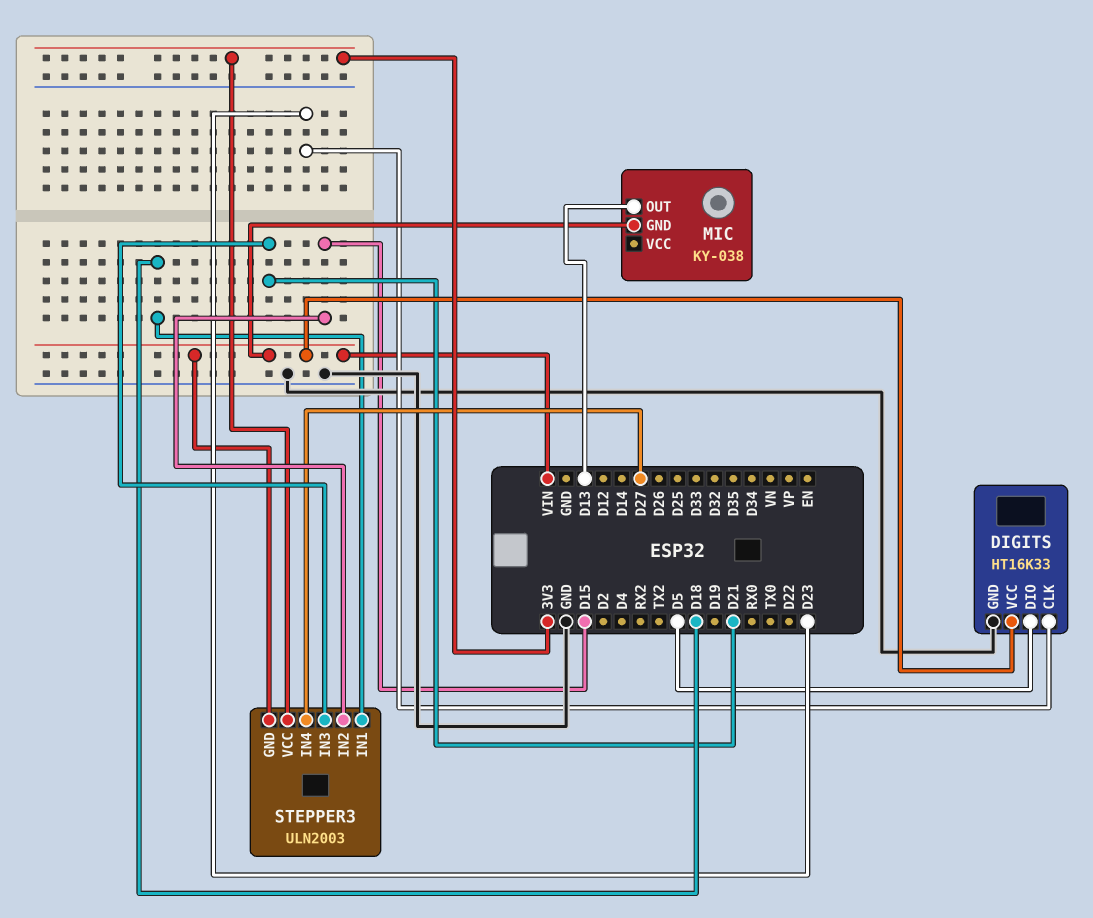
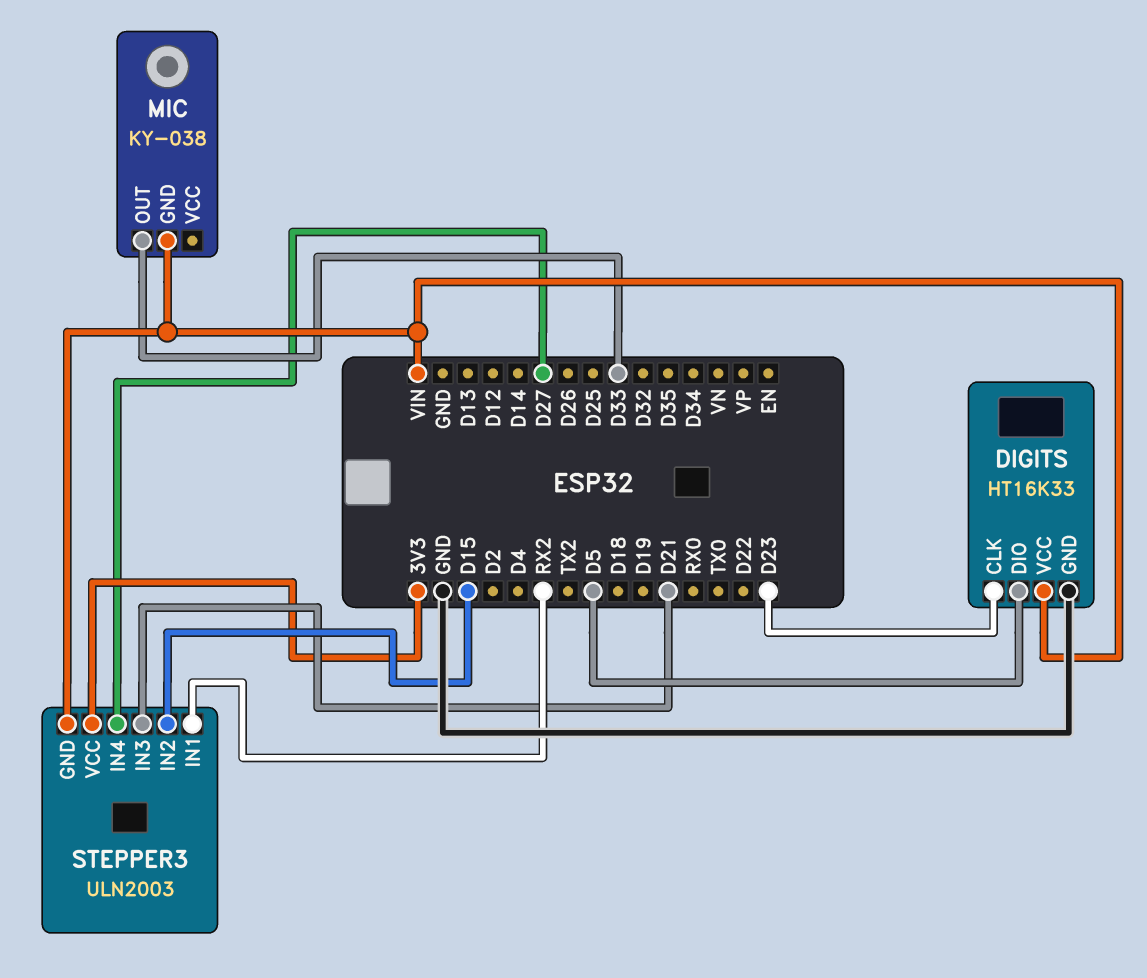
MIC pin OUT: D13 -> D33
STEPPER3 pin IN1: D18 -> RX2

